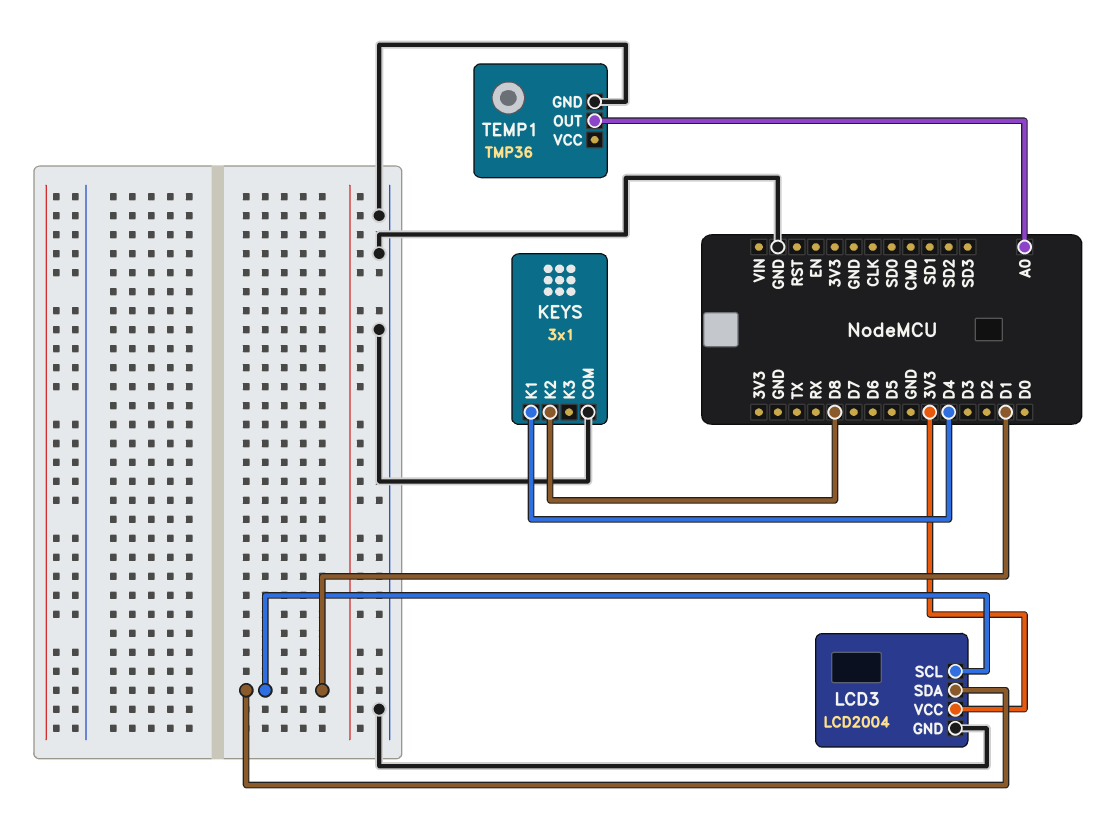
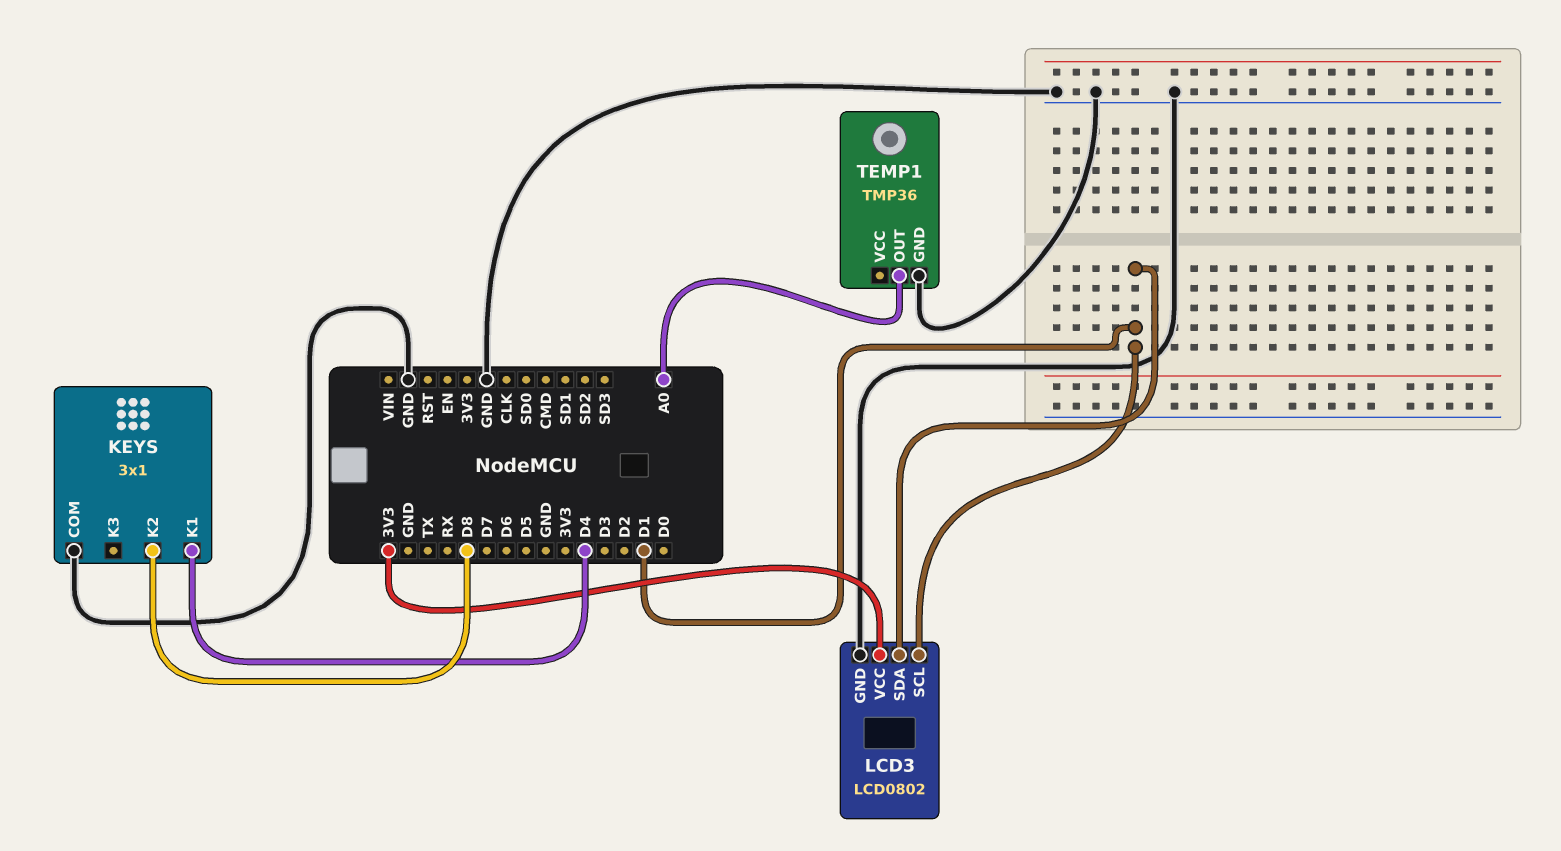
LCD3: LCD2004 -> LCD0802

